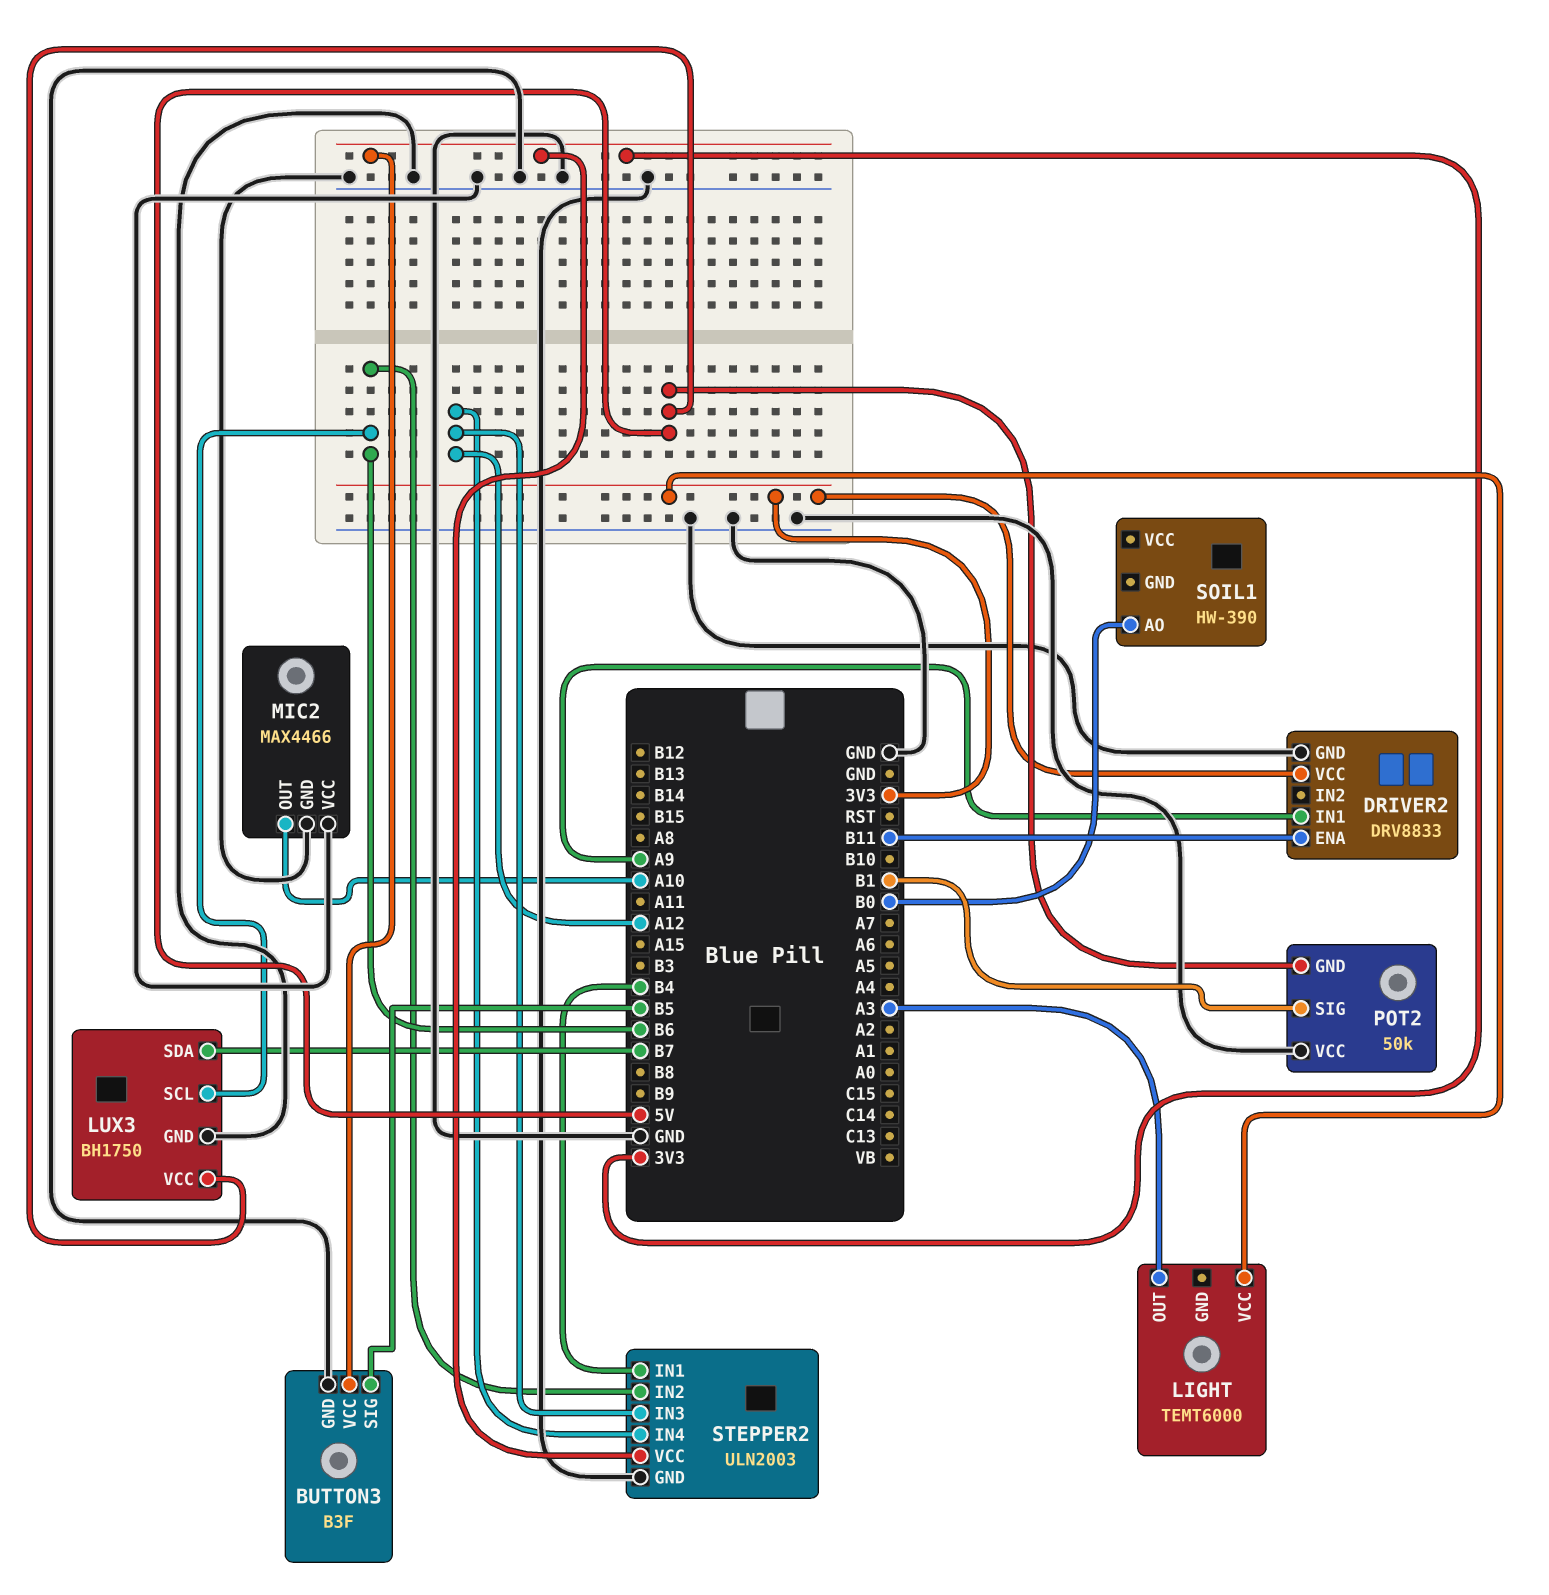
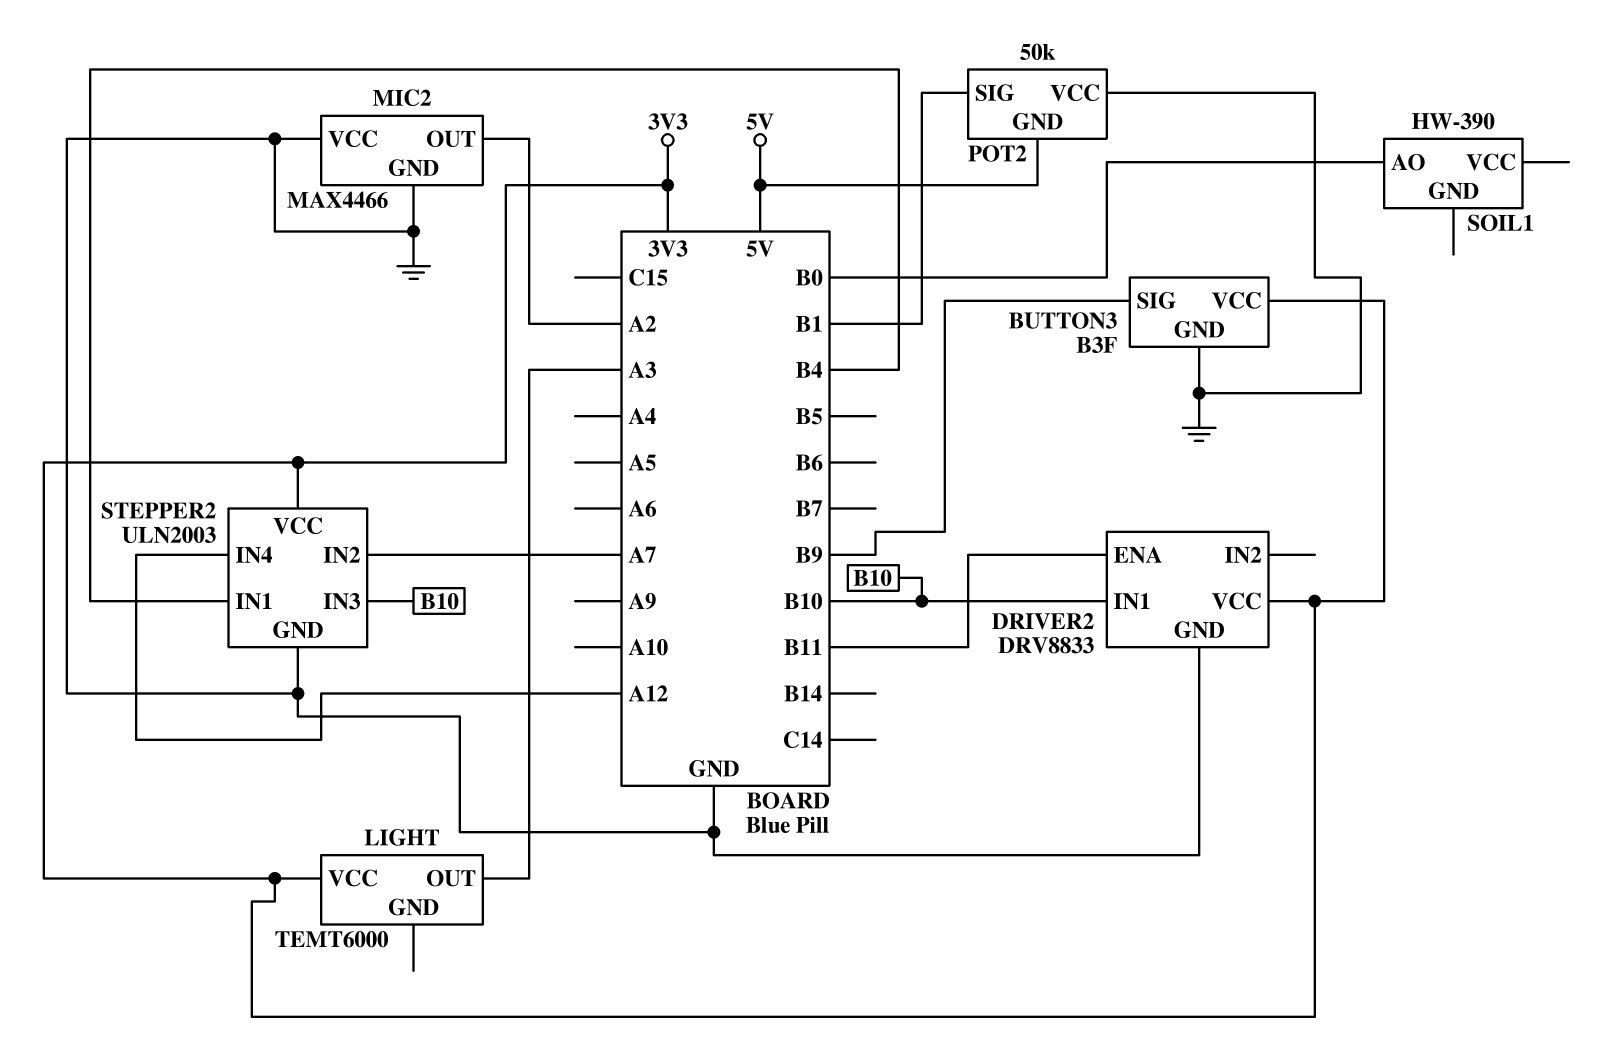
BUTTON3 pin SIG: B5 -> B9
DRIVER2 pin IN1: A9 -> B10
LUX3: BH1750 -> none
LUX3 pin GND: GND -> none
LUX3 pin SCL: B6 -> none
LUX3 pin SDA: B7 -> none
LUX3 pin VCC: 5V -> none
MIC2 pin OUT: A10 -> A2
STEPPER2 pin IN2: B6 -> A7
STEPPER2 pin IN3: A12 -> B10

